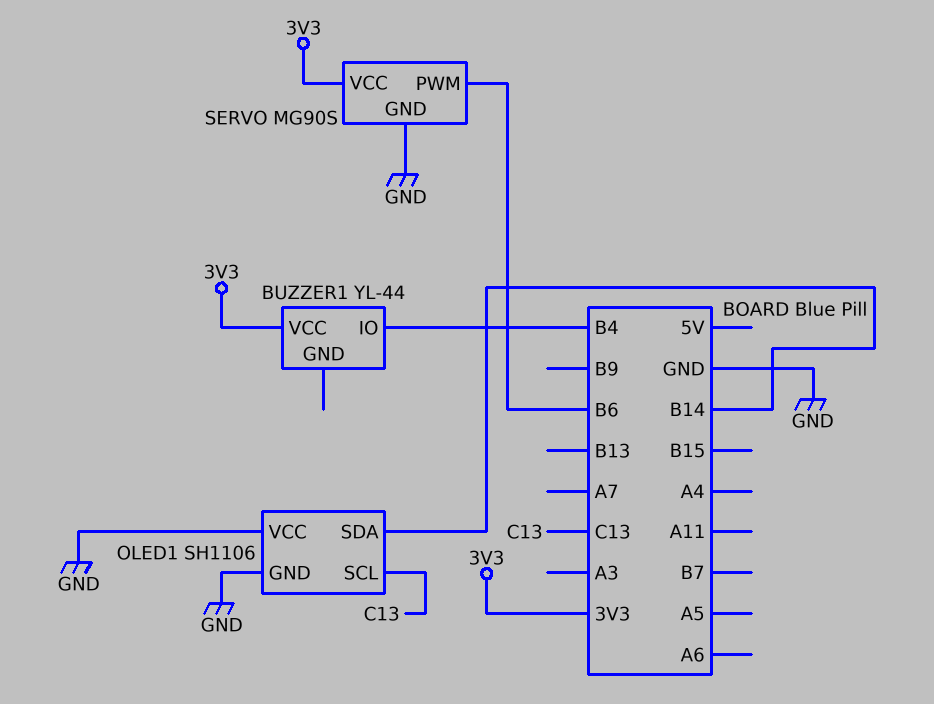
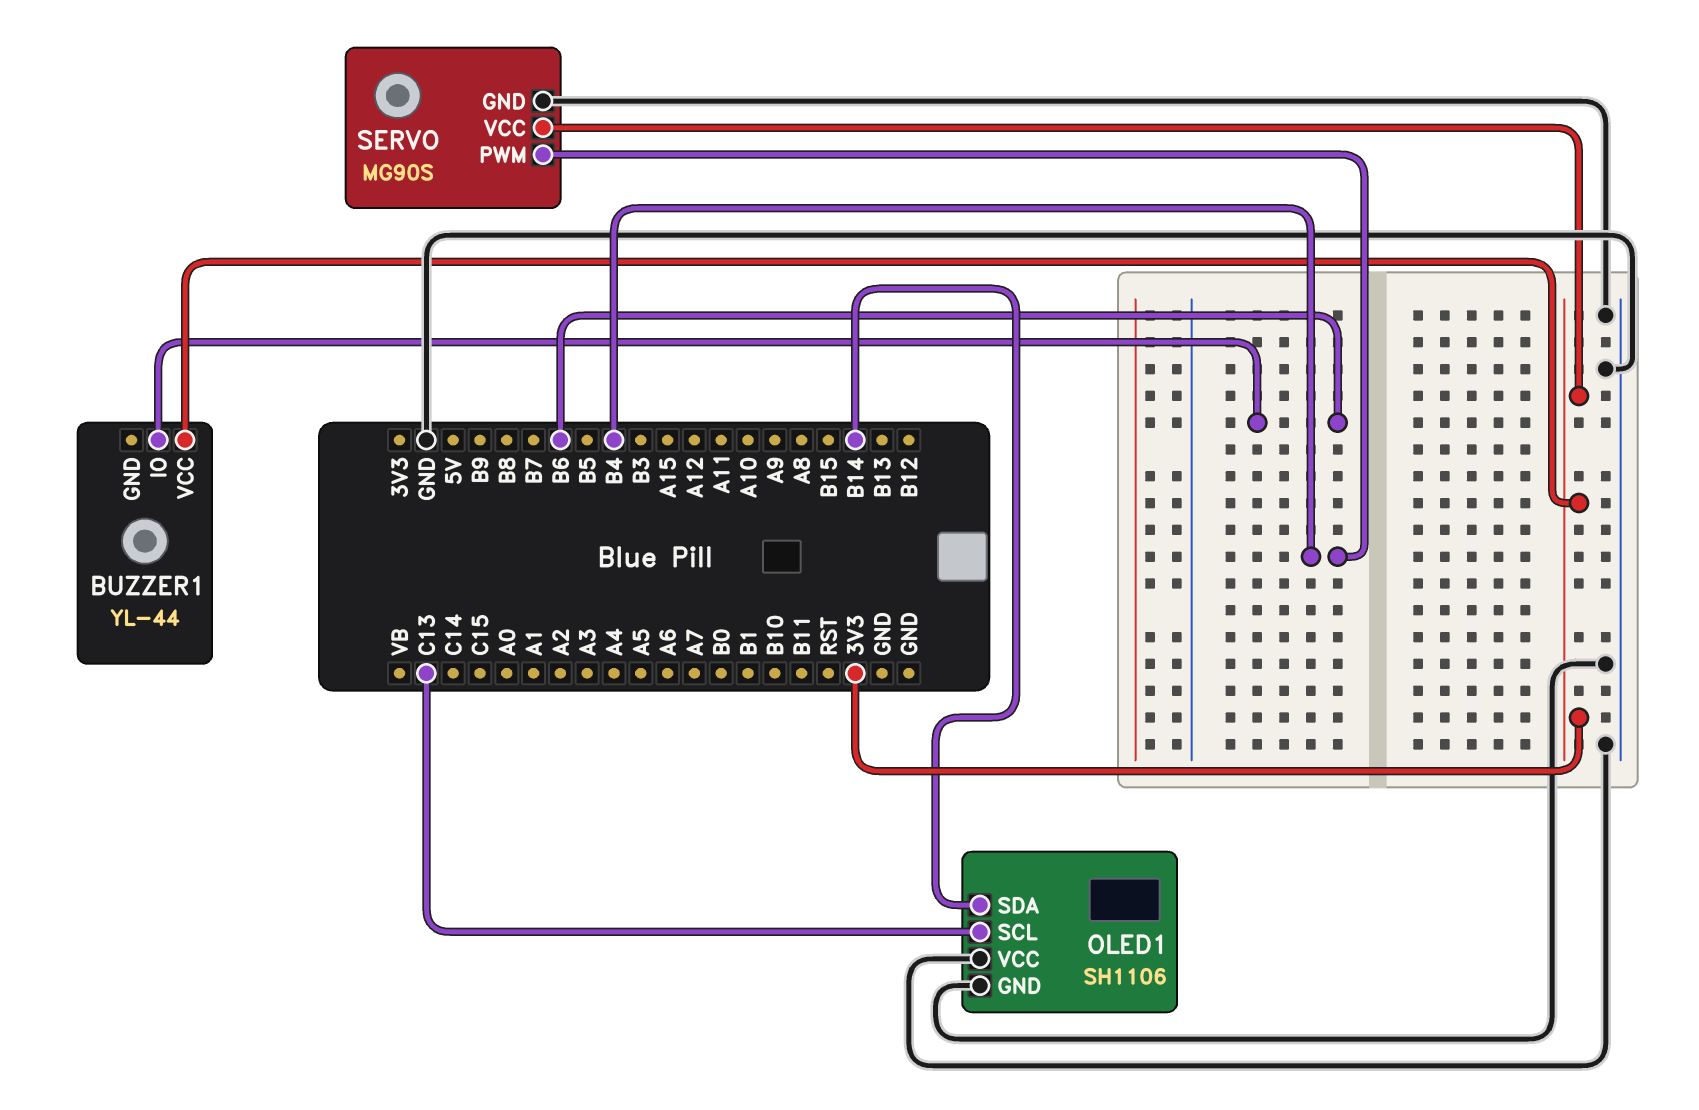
BUZZER1 pin IO: B4 -> B6
SERVO pin PWM: B6 -> B4

